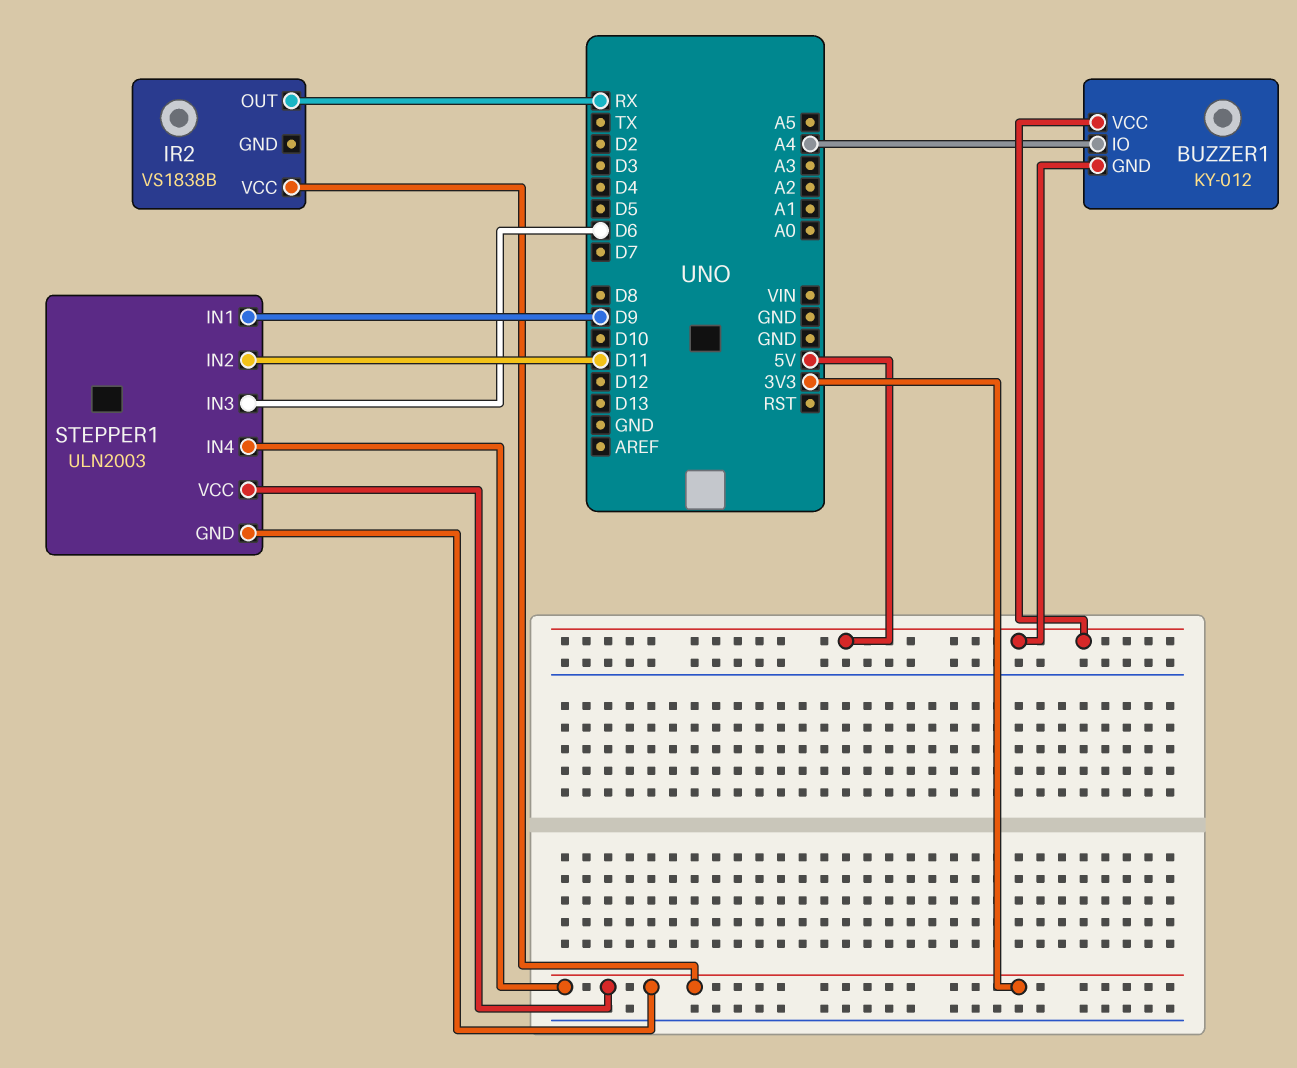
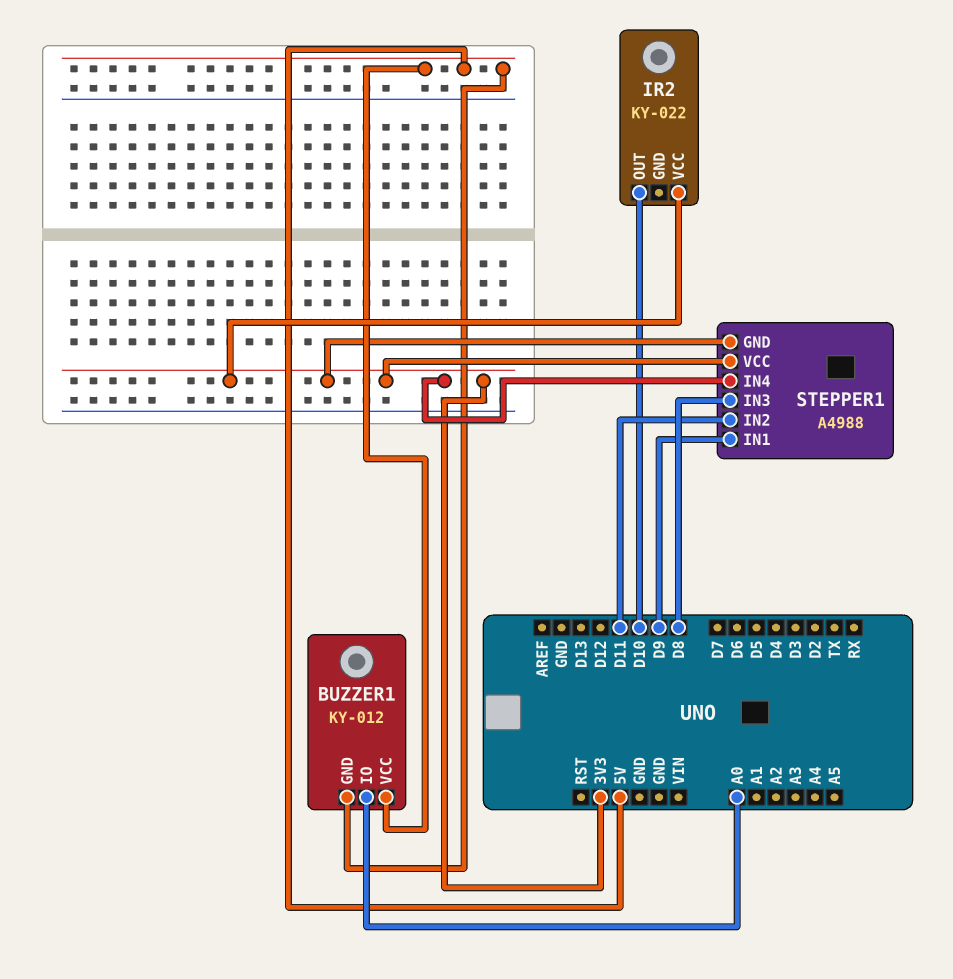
BUZZER1 pin IO: A4 -> A0
IR2: VS1838B -> KY-022
IR2 pin OUT: RX -> D10
STEPPER1: ULN2003 -> A4988
STEPPER1 pin IN3: D6 -> D8

